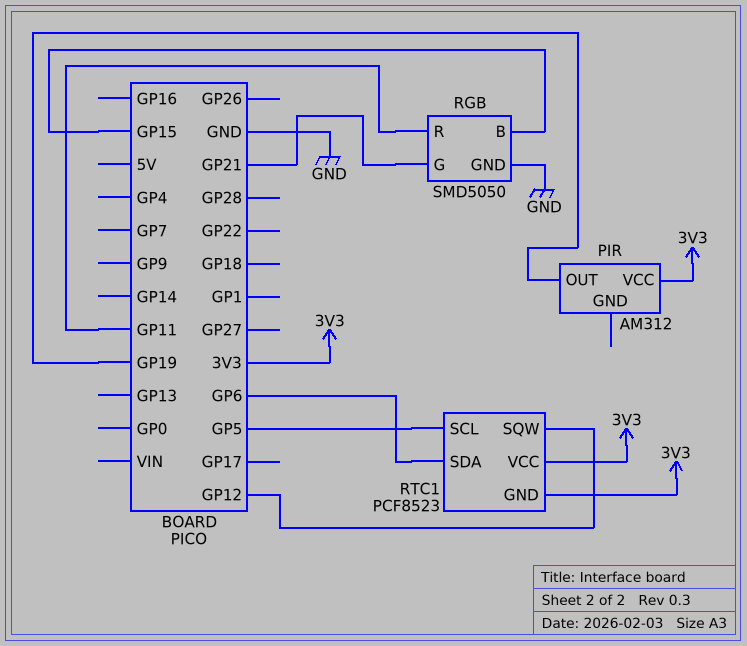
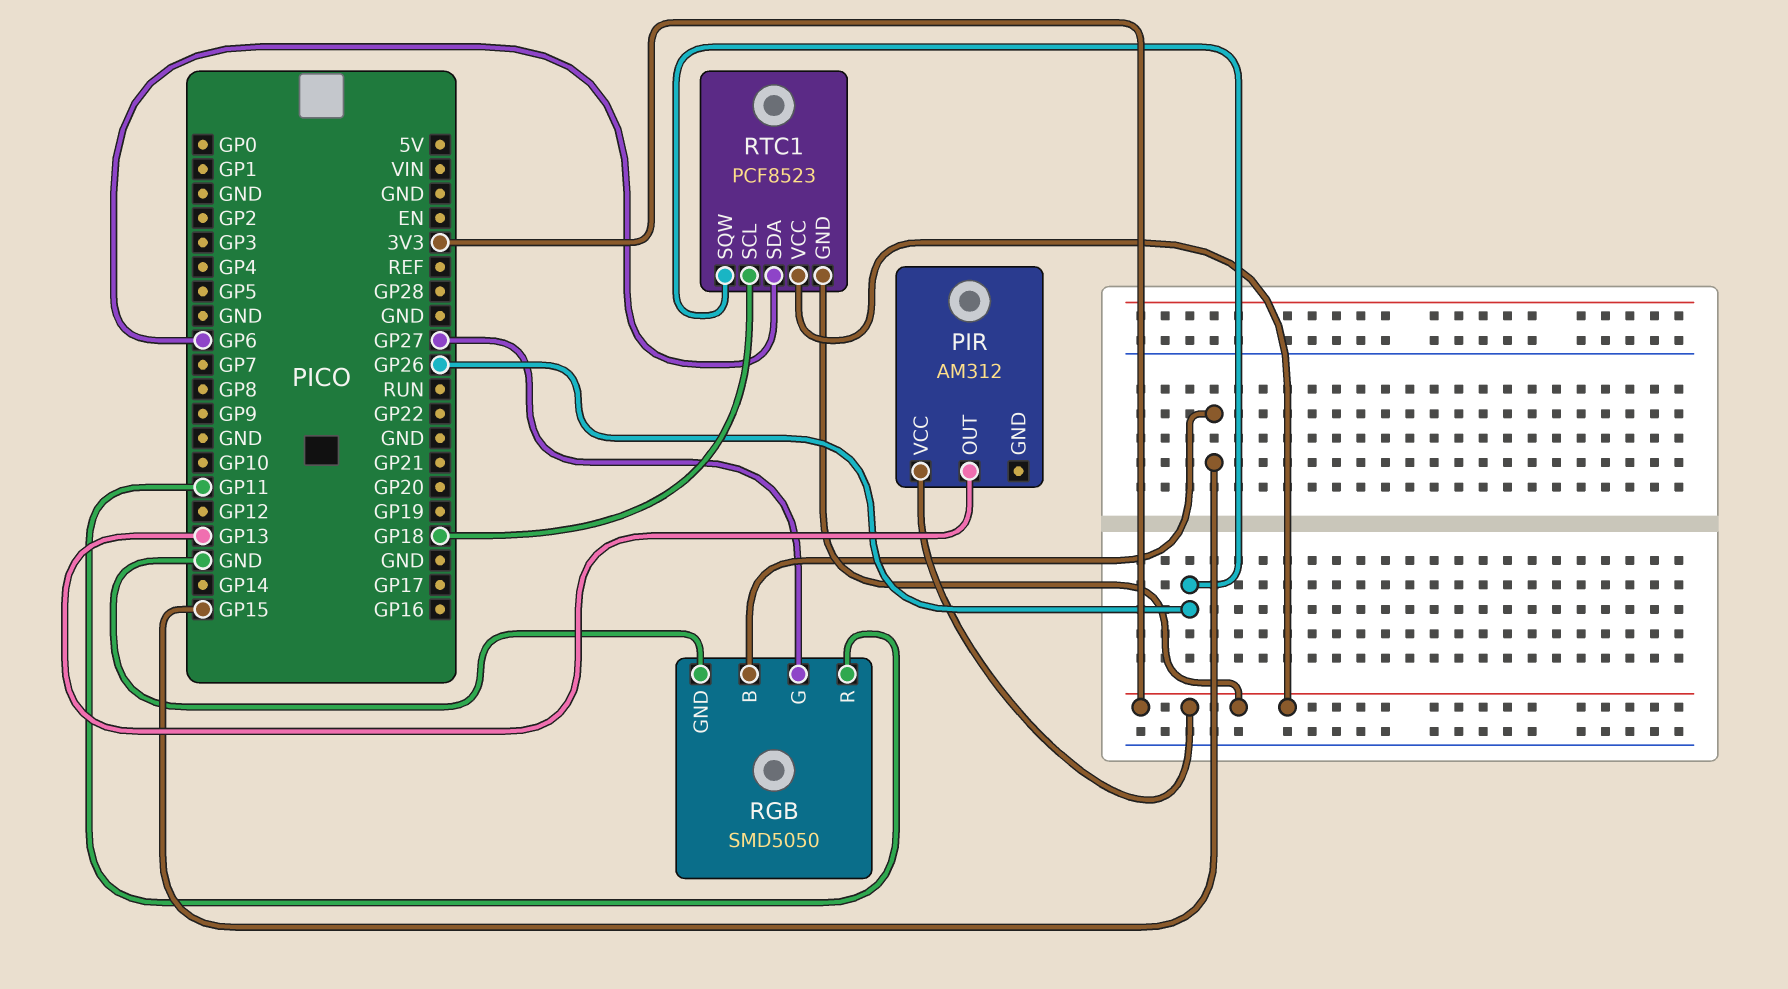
PIR pin OUT: GP19 -> GP13
RGB pin G: GP21 -> GP27
RTC1 pin SCL: GP5 -> GP18
RTC1 pin SQW: GP12 -> GP26

